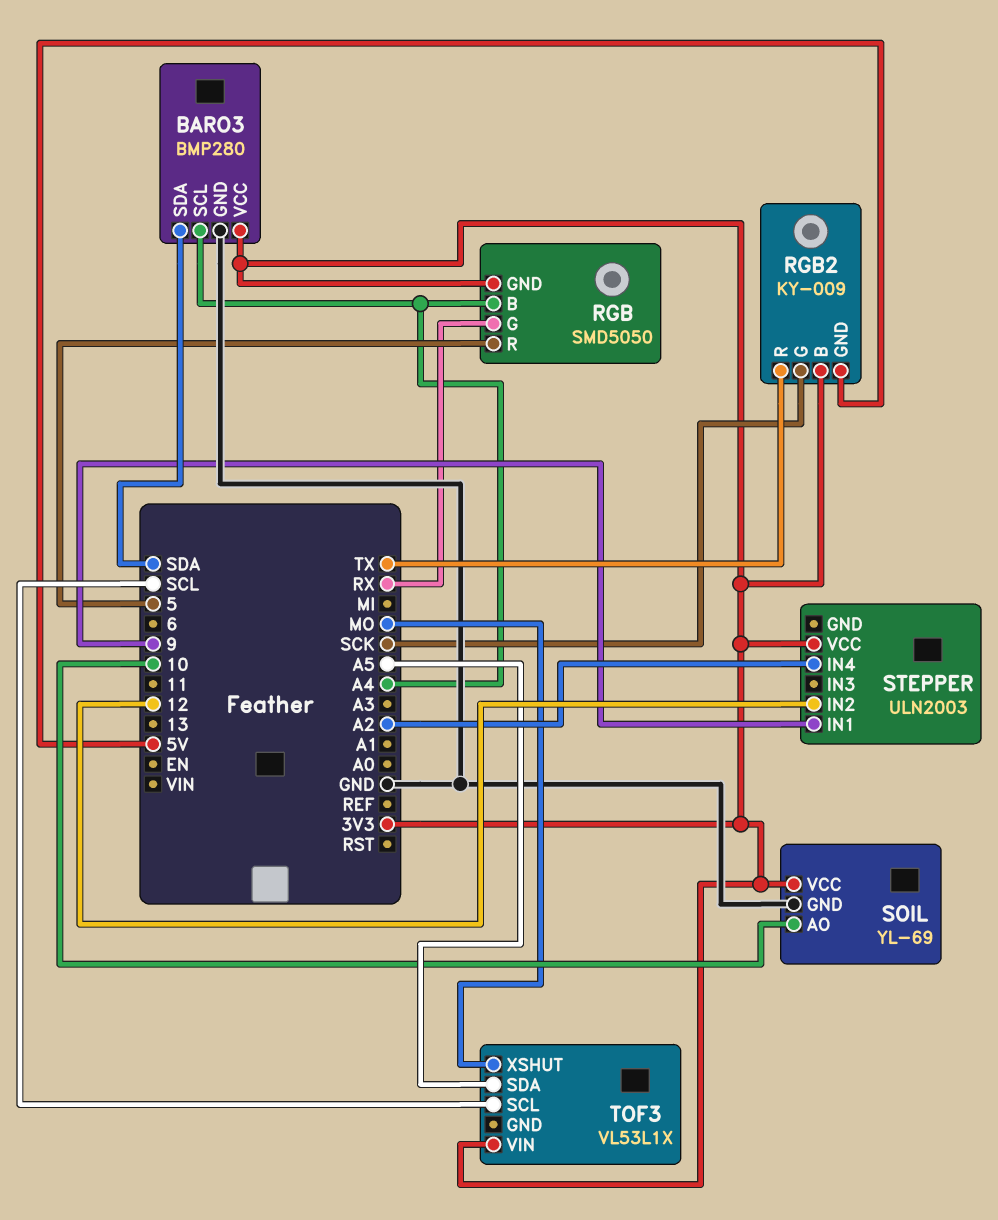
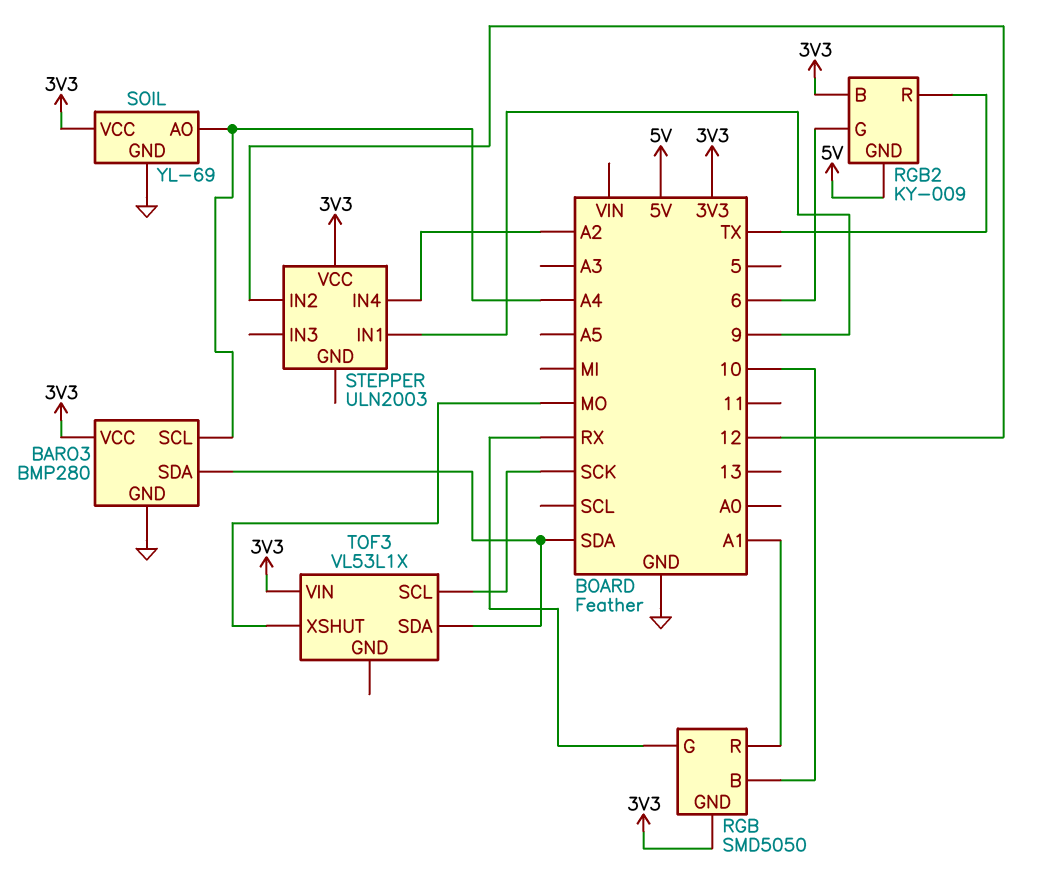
RGB pin B: A4 -> 10
RGB pin R: 5 -> A1
RGB2 pin G: SCK -> 6
SOIL pin AO: 10 -> A4
TOF3 pin SCL: SCL -> SCK
TOF3 pin SDA: A5 -> SDA

